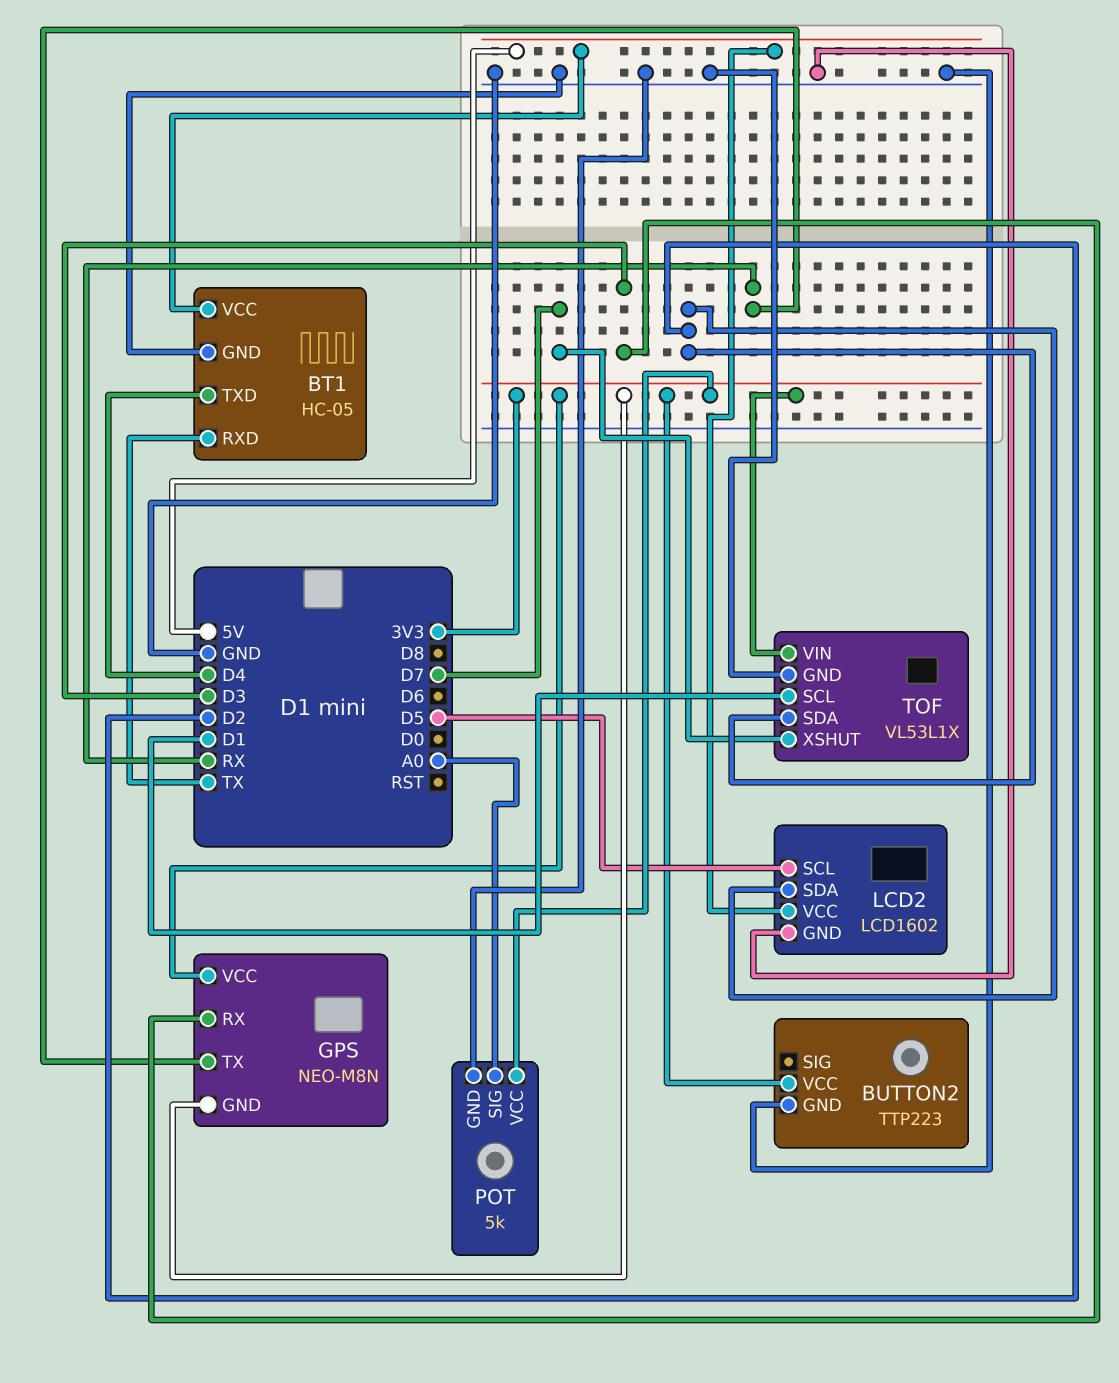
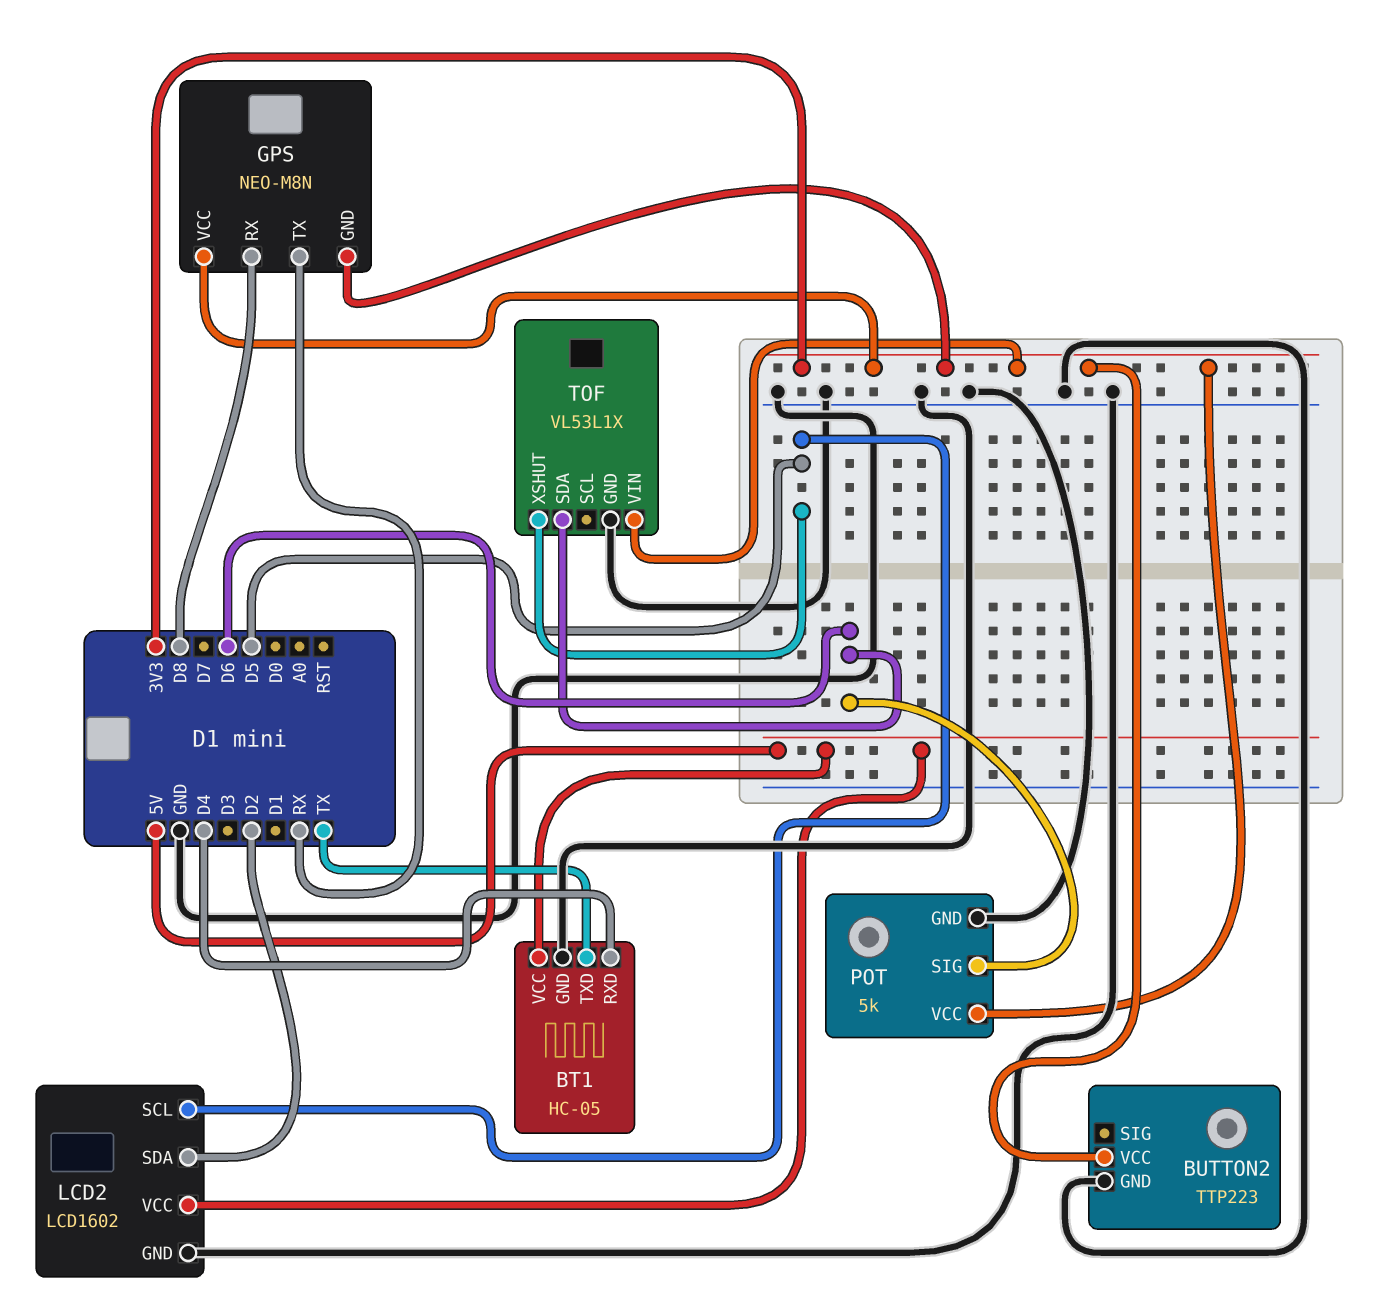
BT1 pin RXD: TX -> D4
BT1 pin TXD: D4 -> TX
GPS pin RX: D3 -> D8
POT pin SIG: A0 -> D6
TOF pin SCL: D1 -> none
TOF pin SDA: D2 -> D6
TOF pin XSHUT: D7 -> D5

